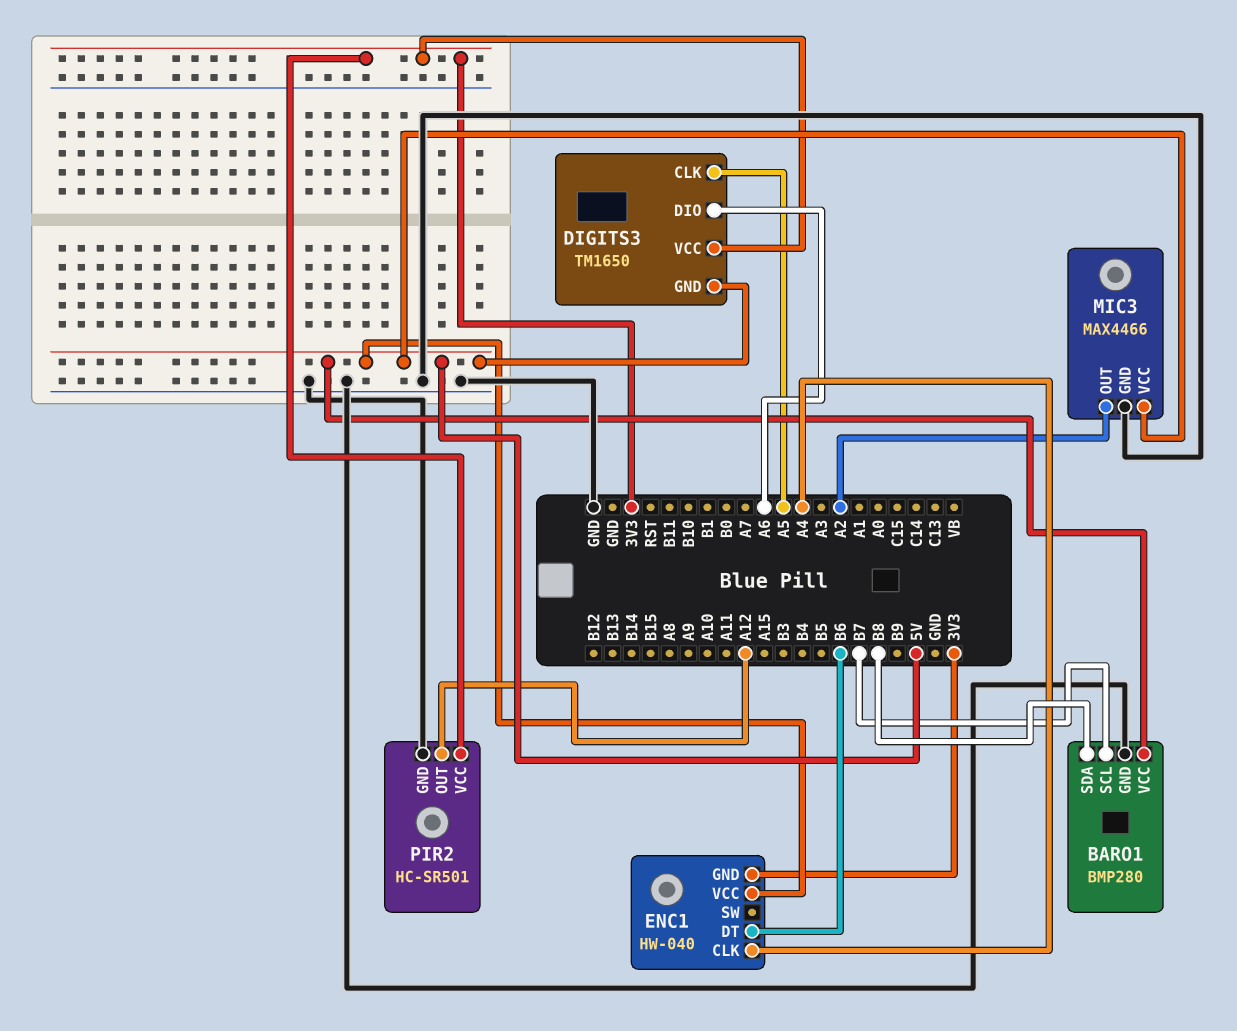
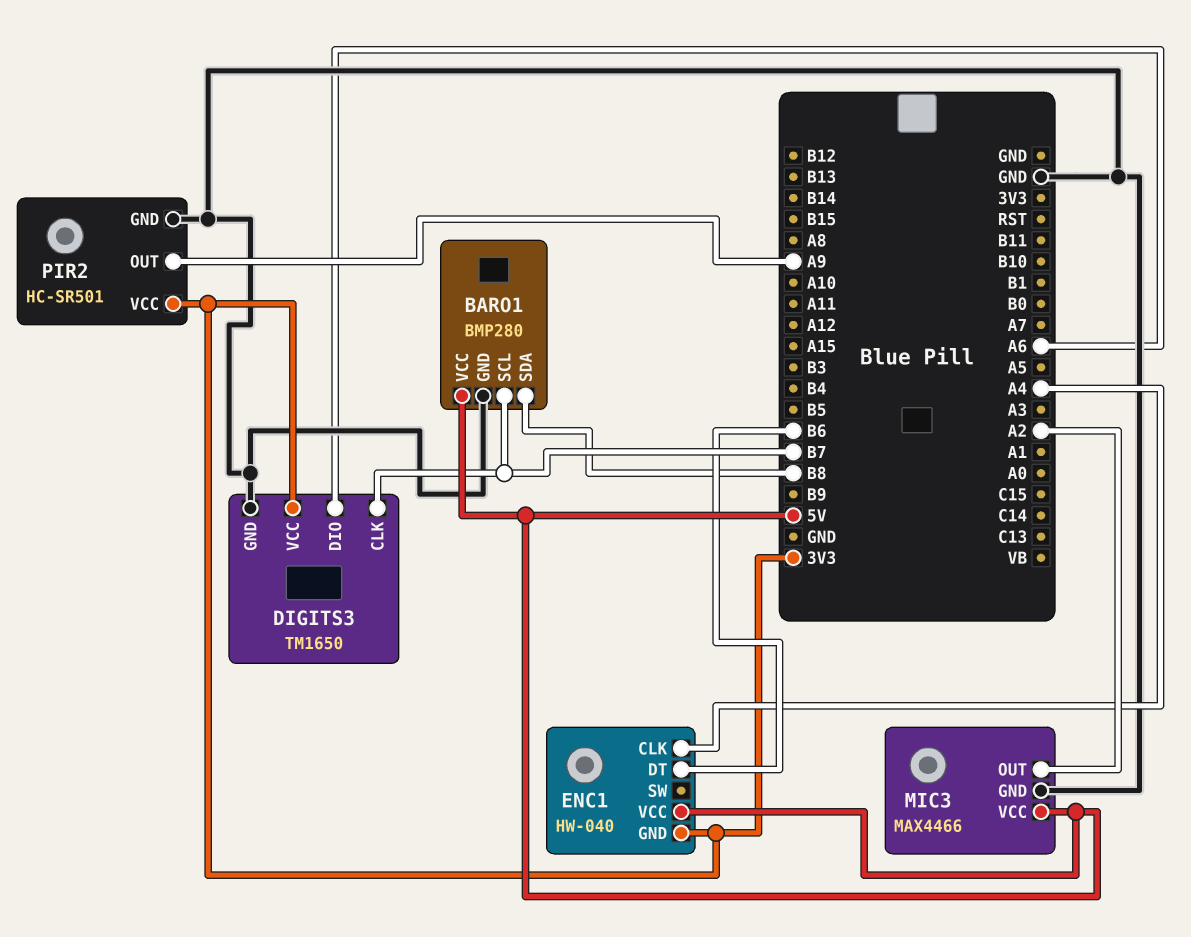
DIGITS3 pin CLK: A5 -> B7
DIGITS3 pin GND: 5V -> GND
PIR2 pin OUT: A12 -> A9

